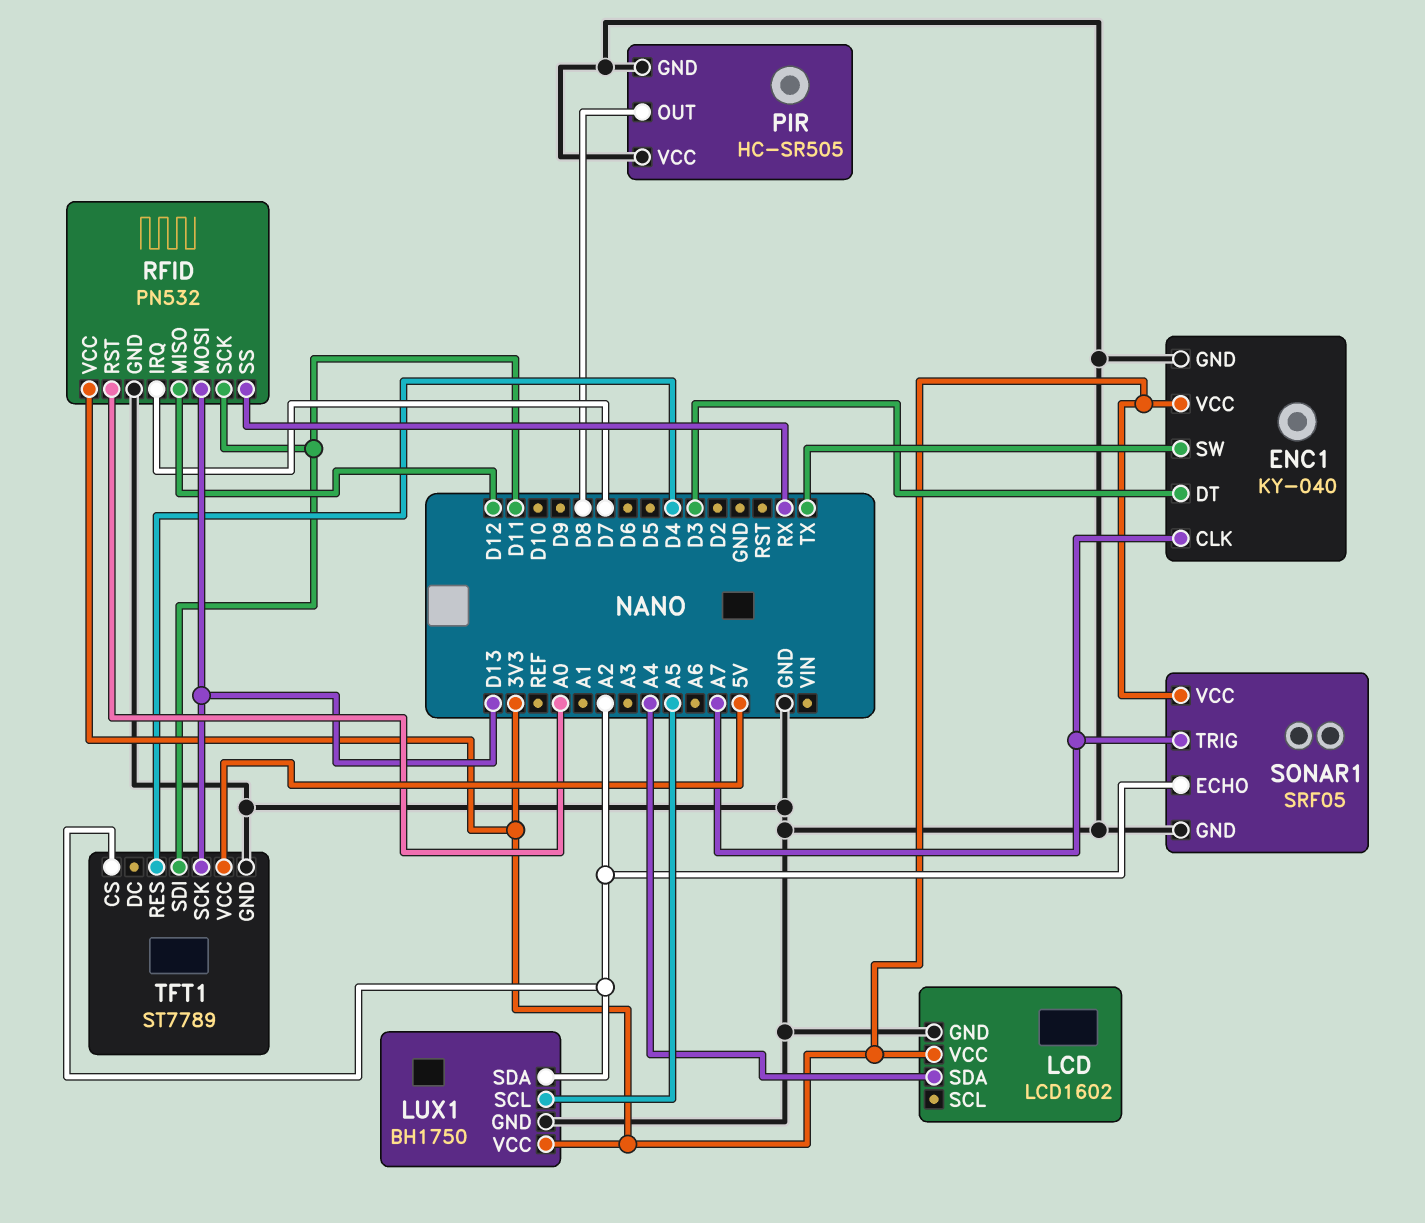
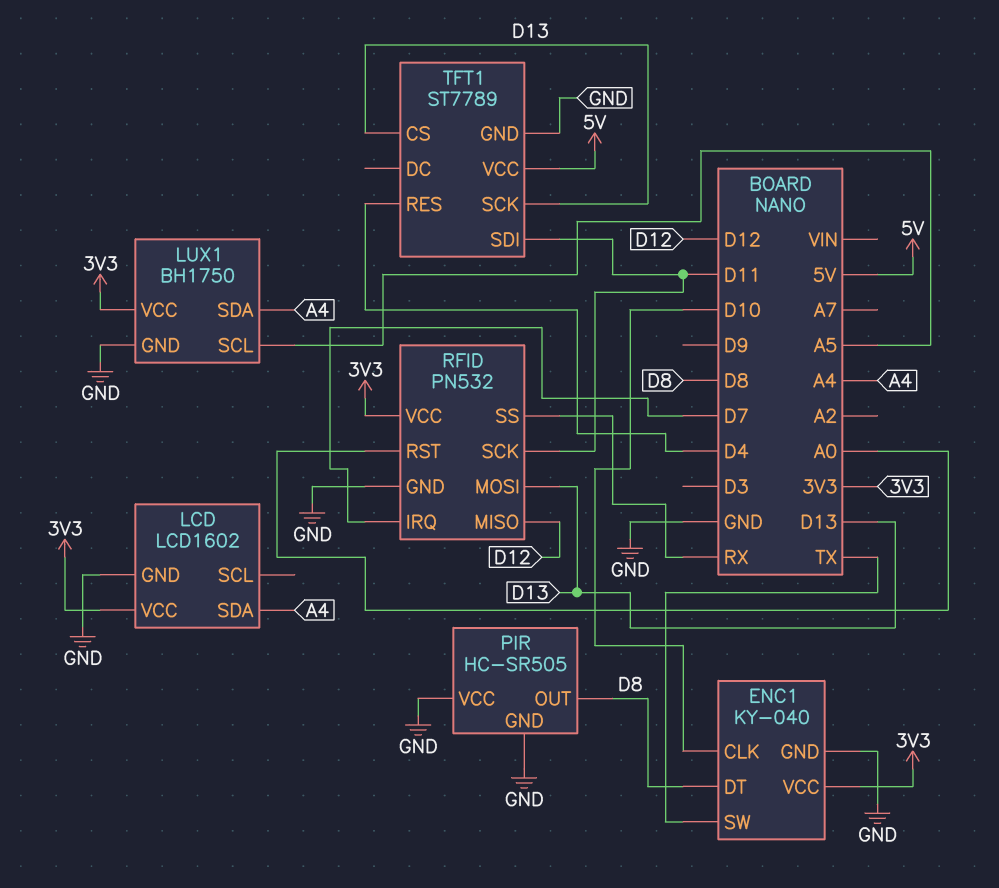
ENC1 pin CLK: A7 -> D10
ENC1 pin DT: D3 -> D8
LUX1 pin SDA: A2 -> A4
SONAR1: SRF05 -> none
SONAR1 pin ECHO: A2 -> none
SONAR1 pin GND: GND -> none
SONAR1 pin TRIG: A7 -> none
SONAR1 pin VCC: 3V3 -> none
TFT1 pin CS: A2 -> D13

